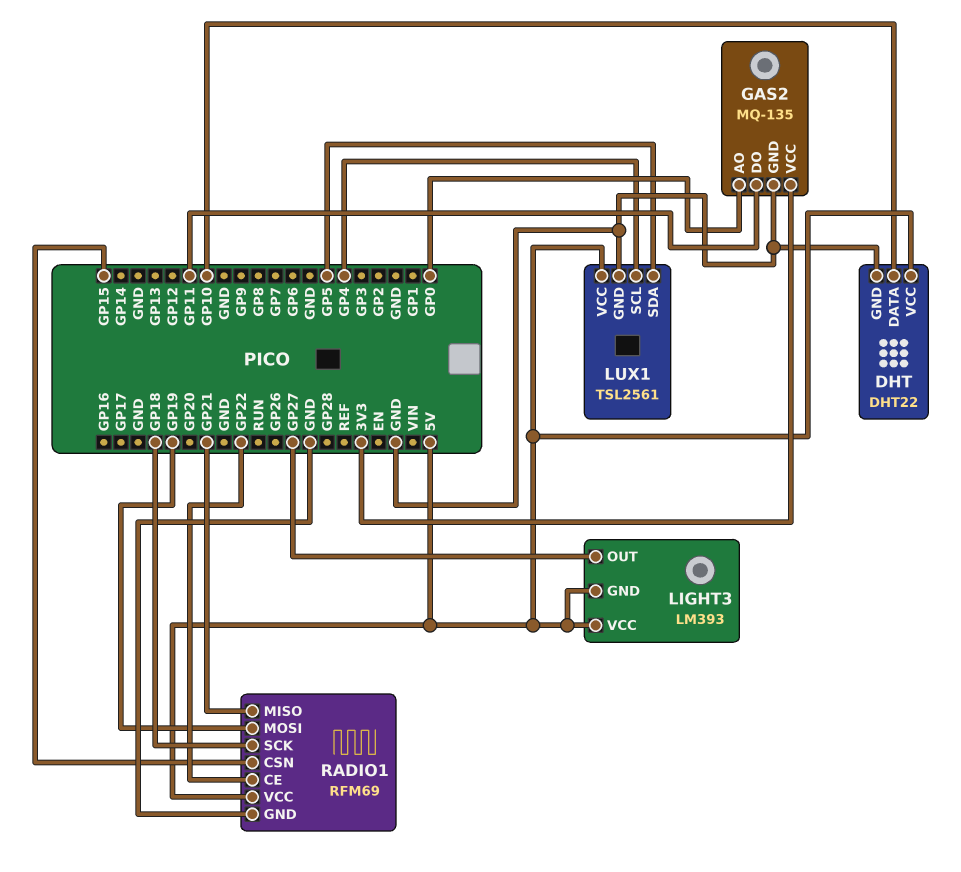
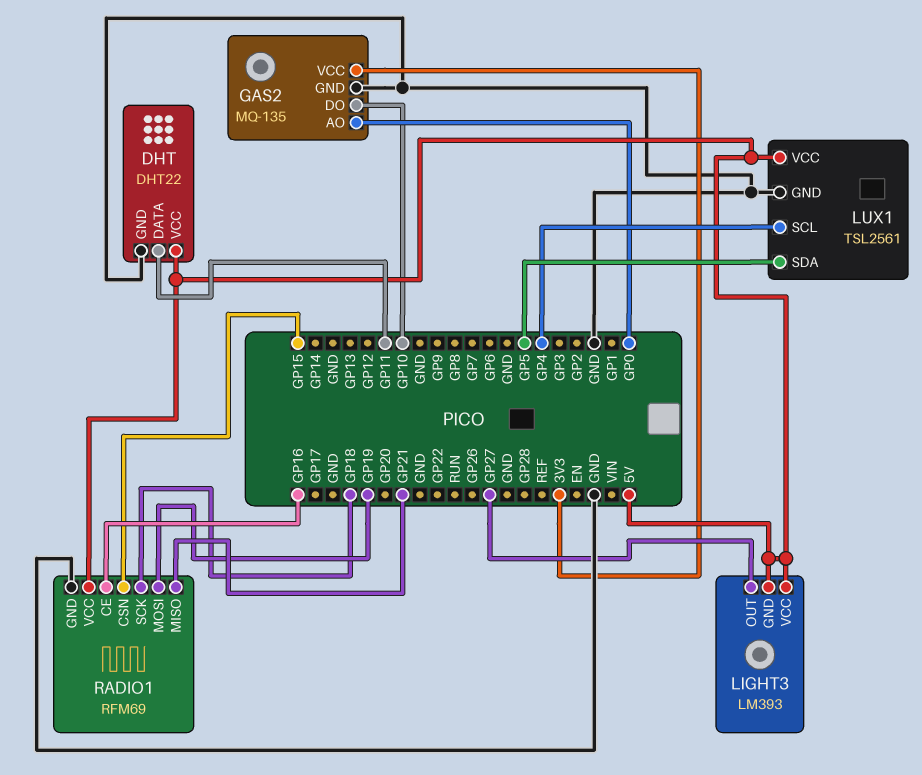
DHT pin DATA: GP10 -> GP11
GAS2 pin DO: GP11 -> GP10
RADIO1 pin CE: GP22 -> GP16

